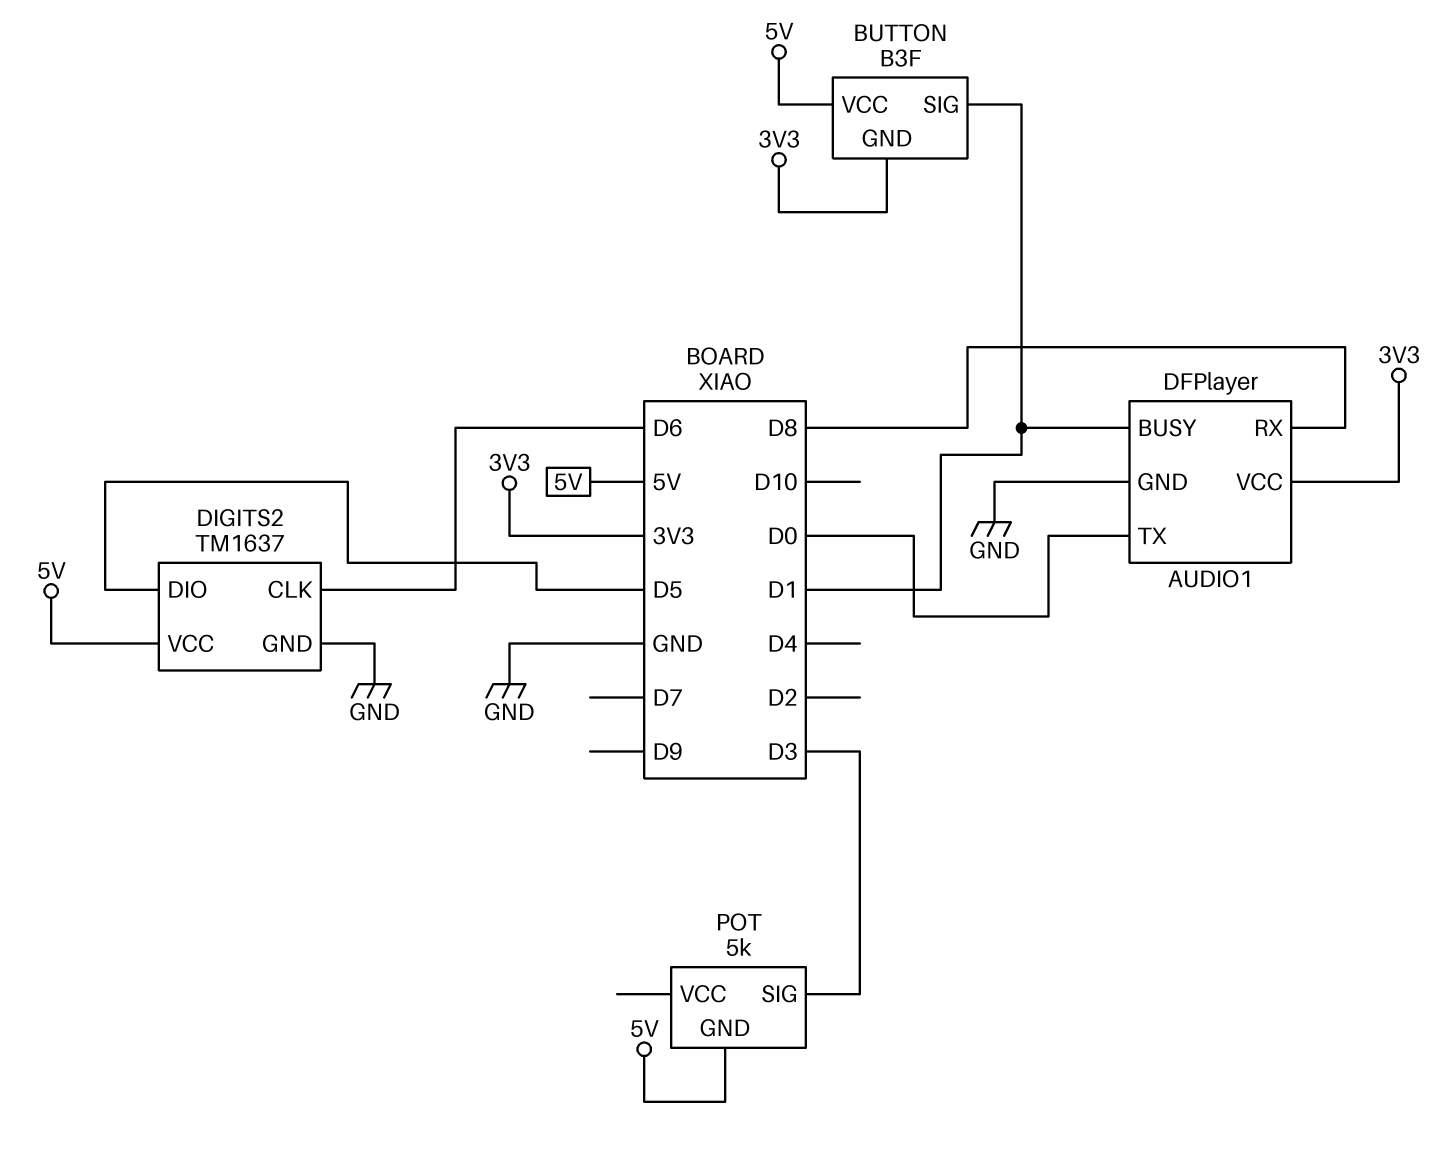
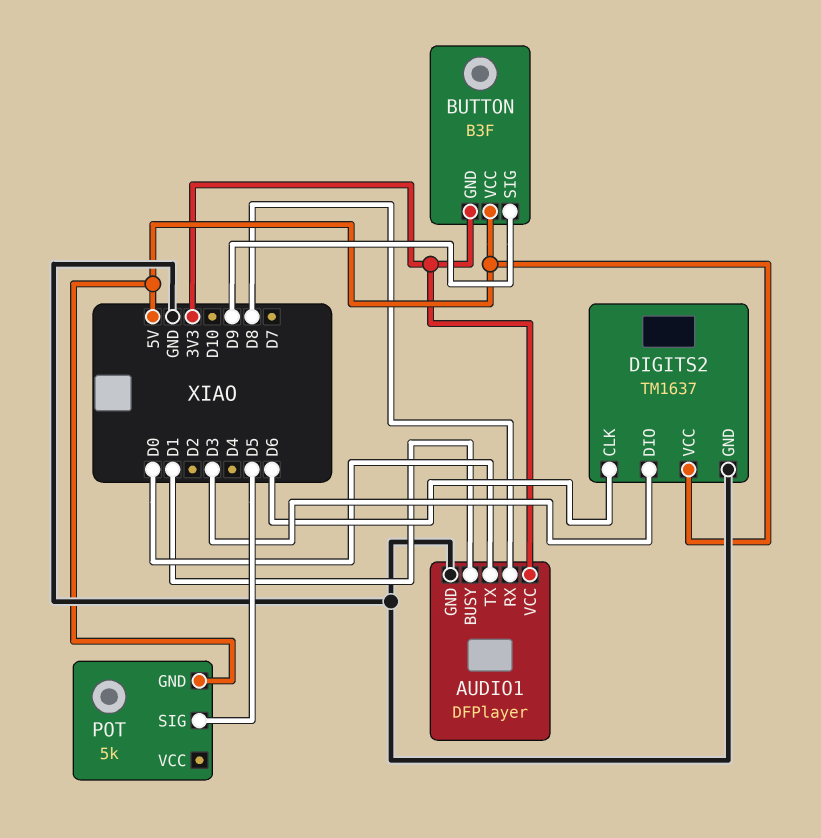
BUTTON pin SIG: D1 -> D9
DIGITS2 pin DIO: D5 -> D3
POT pin SIG: D3 -> D5

